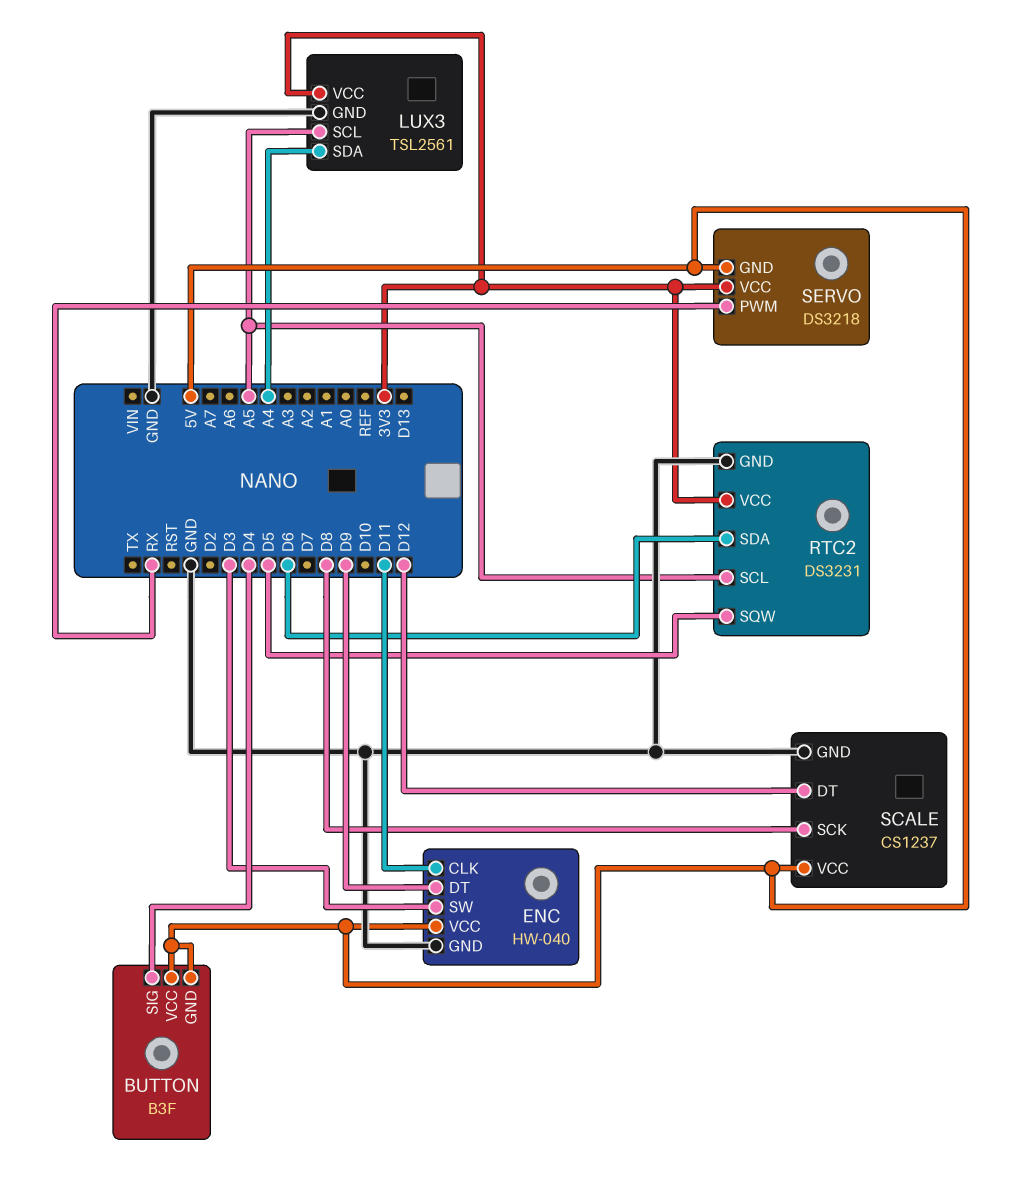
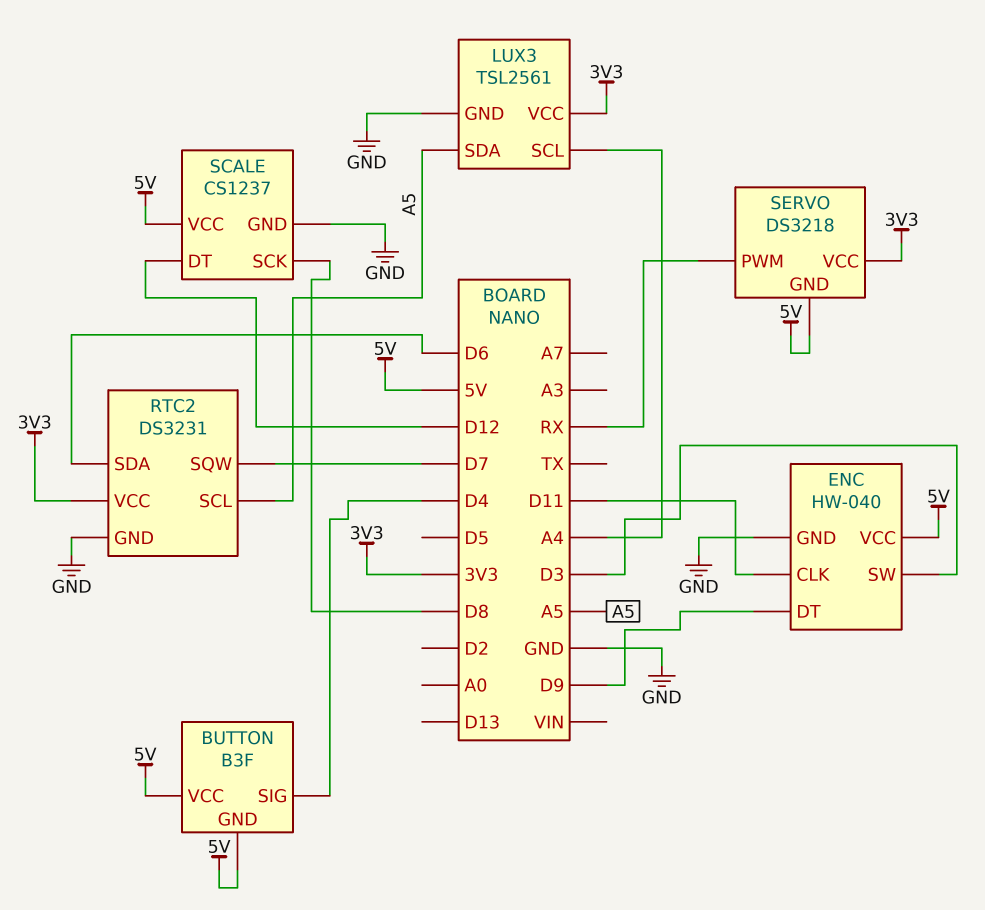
LUX3 pin SCL: A5 -> A4
LUX3 pin SDA: A4 -> A5
RTC2 pin SQW: D5 -> D7

